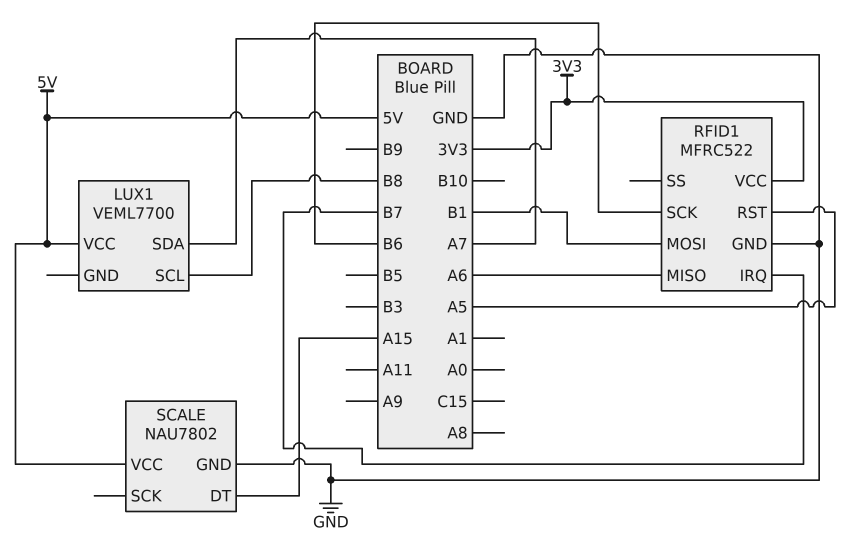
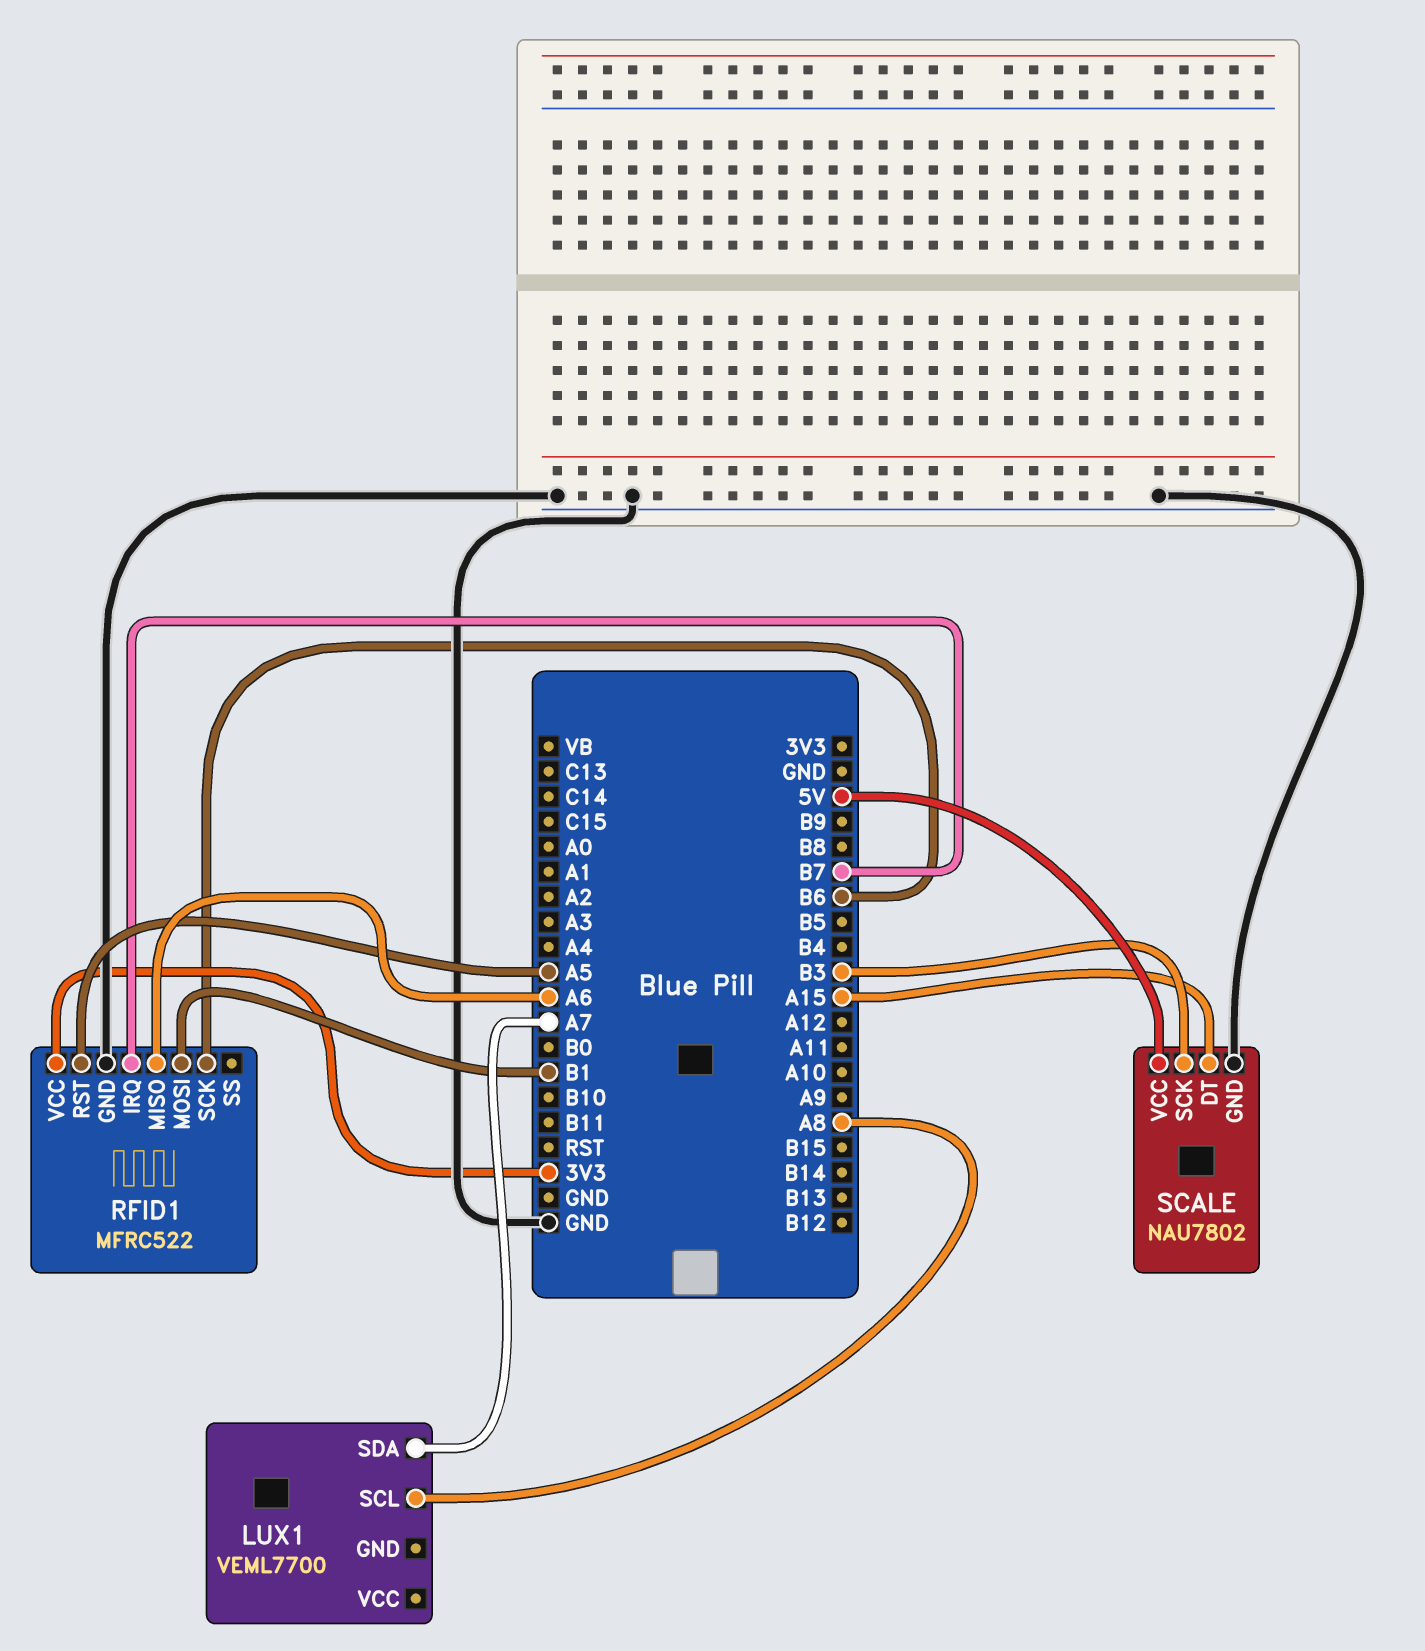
LUX1 pin SCL: B8 -> A8
LUX1 pin VCC: 5V -> none
SCALE pin SCK: none -> B3

